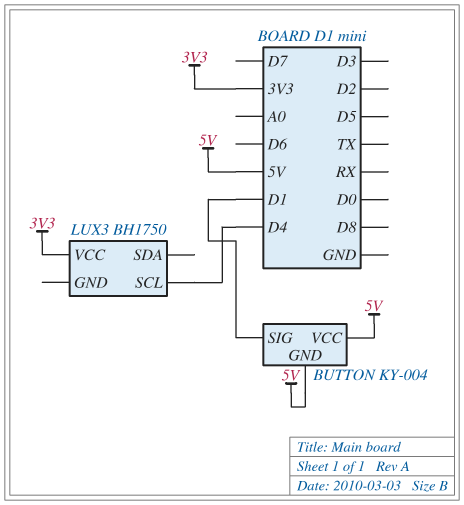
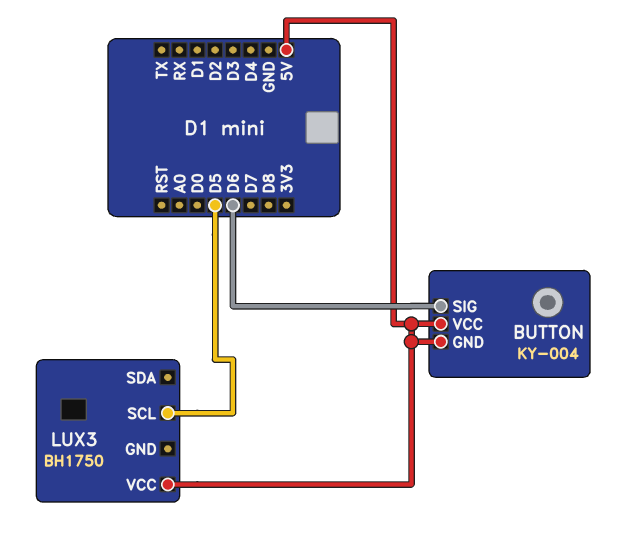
BUTTON pin SIG: D1 -> D6
LUX3 pin SCL: D4 -> D5
LUX3 pin VCC: 3V3 -> 5V

